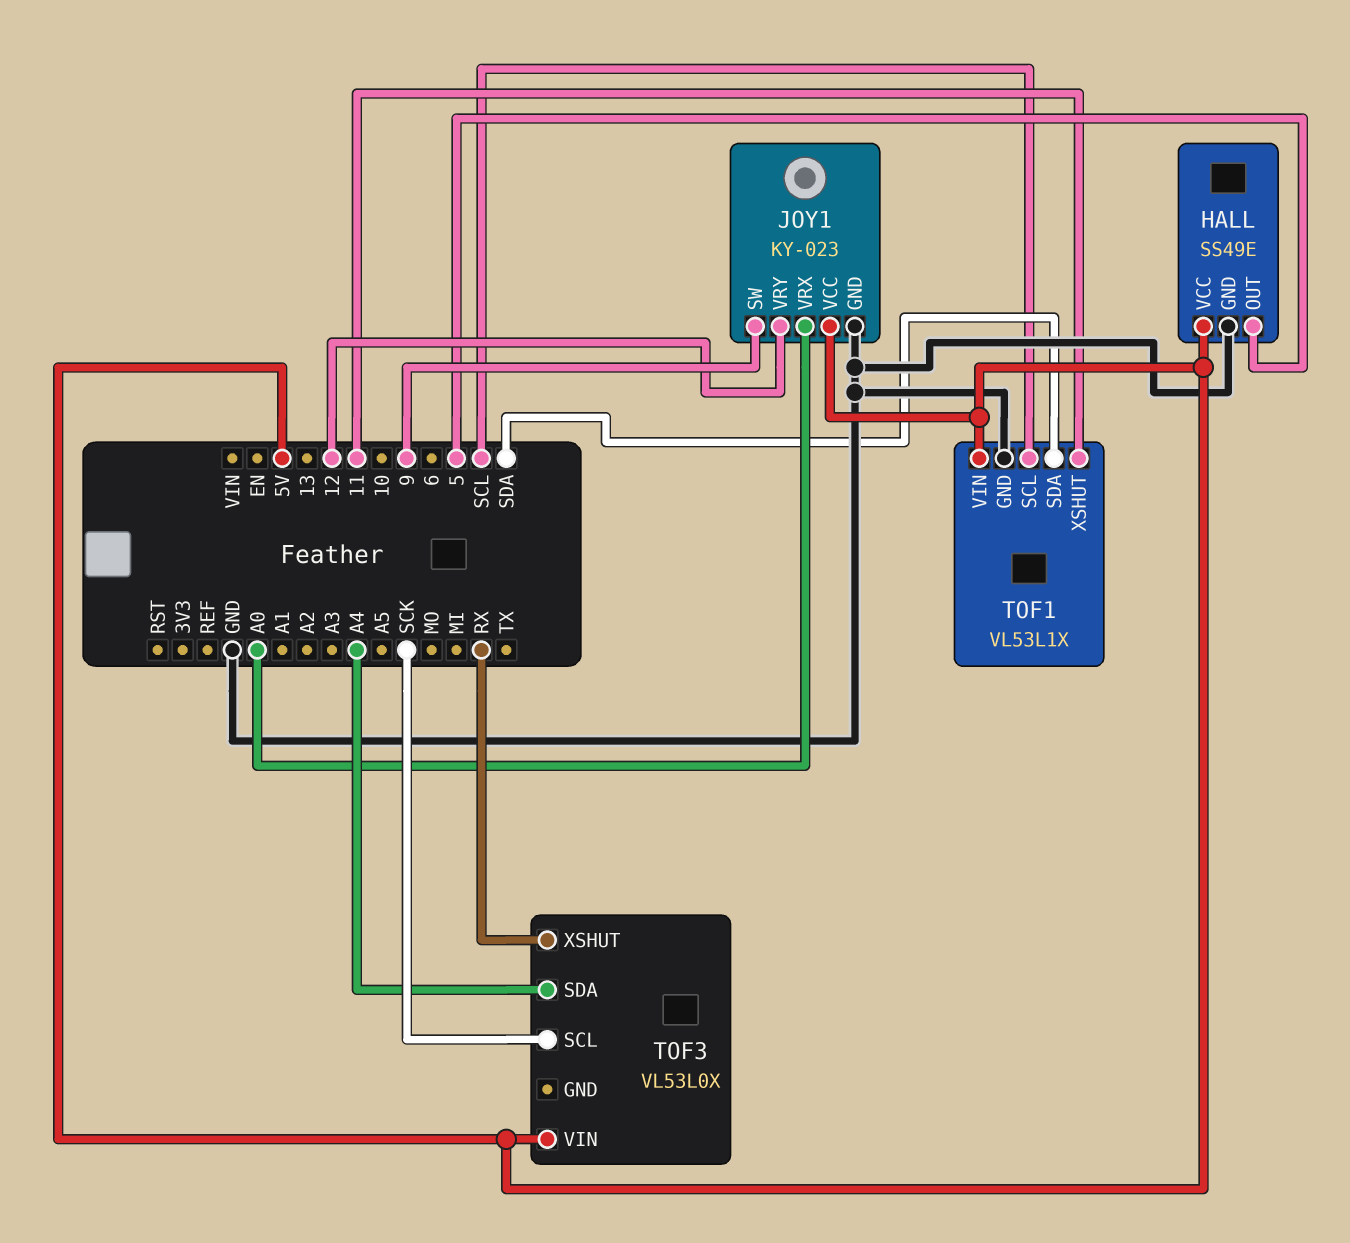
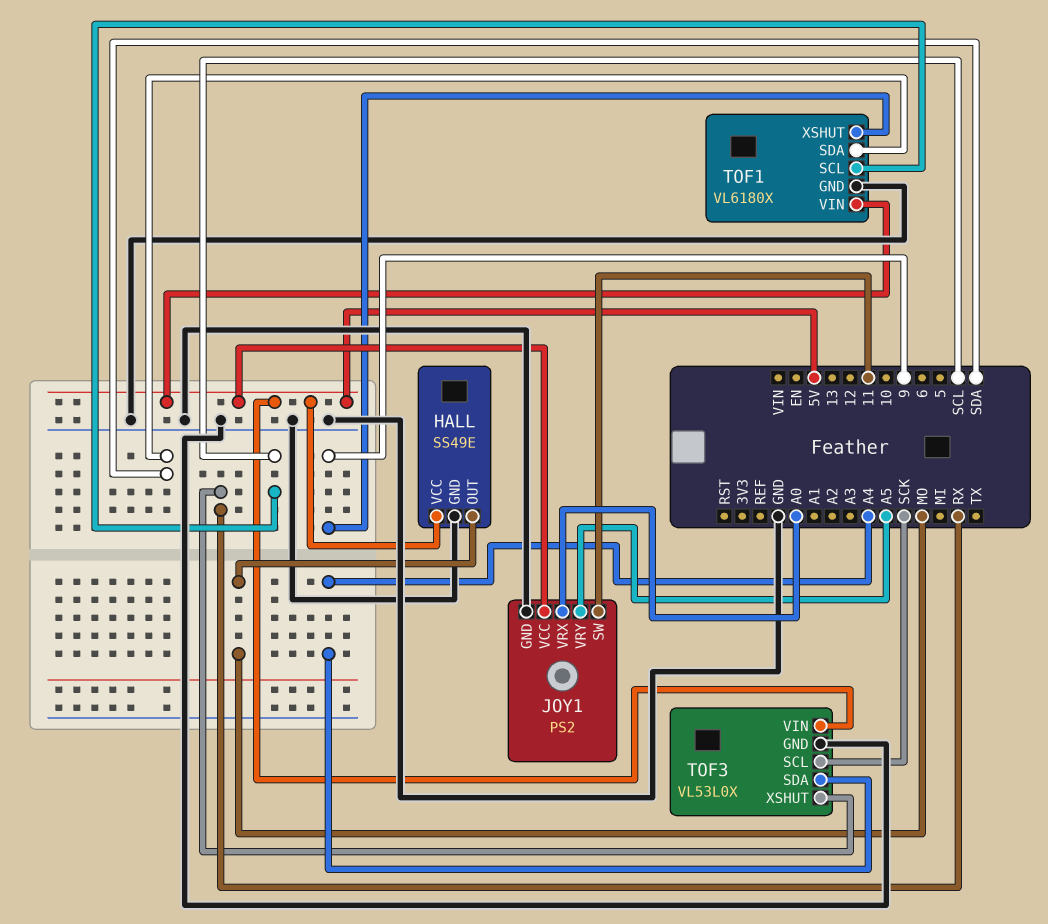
HALL pin OUT: 5 -> MO
JOY1: KY-023 -> PS2
JOY1 pin SW: 9 -> 11
JOY1 pin VRY: 12 -> A5
TOF1: VL53L1X -> VL6180X
TOF1 pin XSHUT: 11 -> 9
TOF3 pin GND: none -> GND

